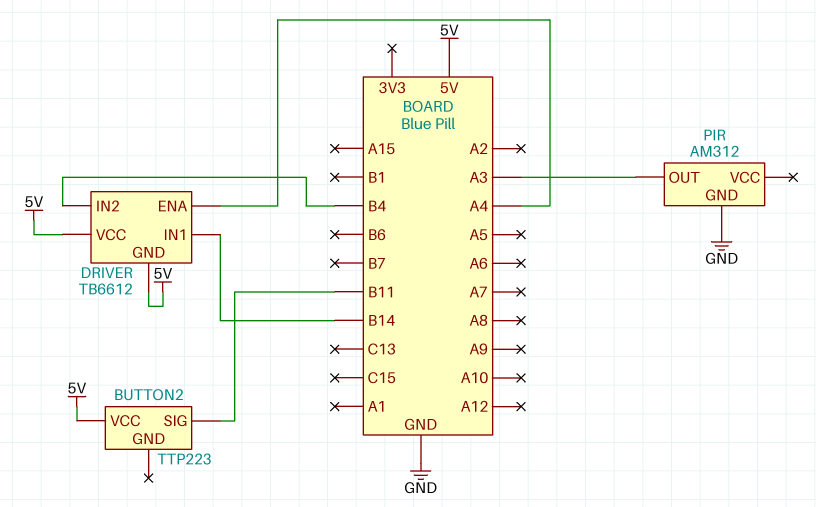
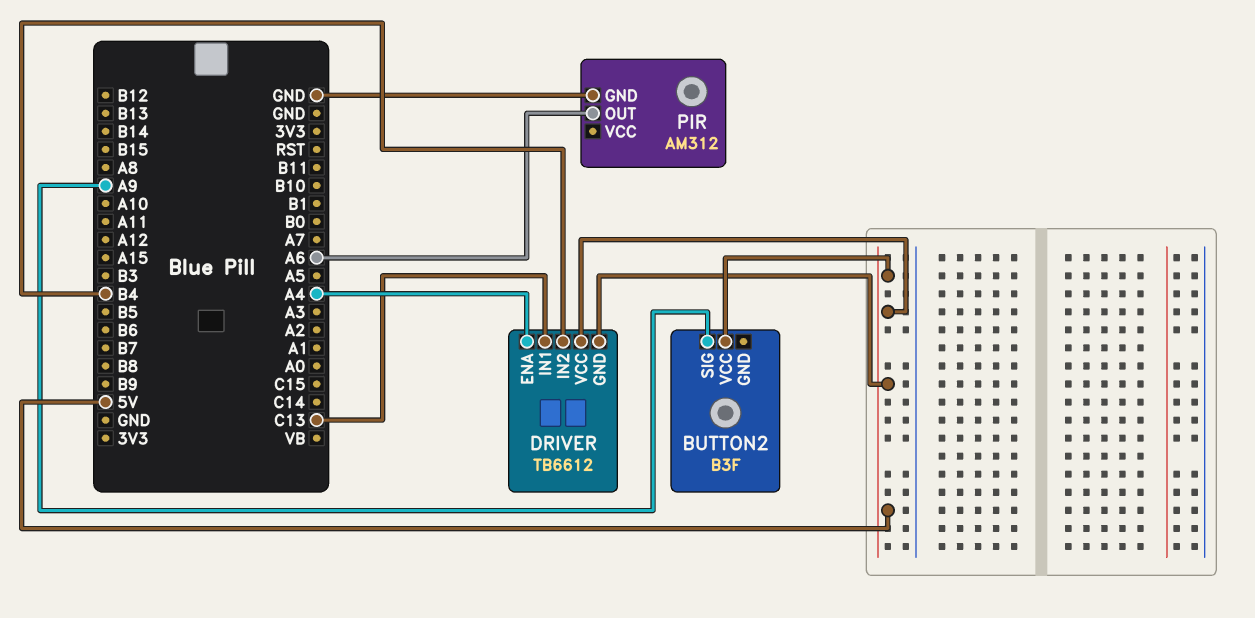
BUTTON2: TTP223 -> B3F
BUTTON2 pin SIG: B11 -> A9
DRIVER pin IN1: B14 -> C13
PIR pin OUT: A3 -> A6

